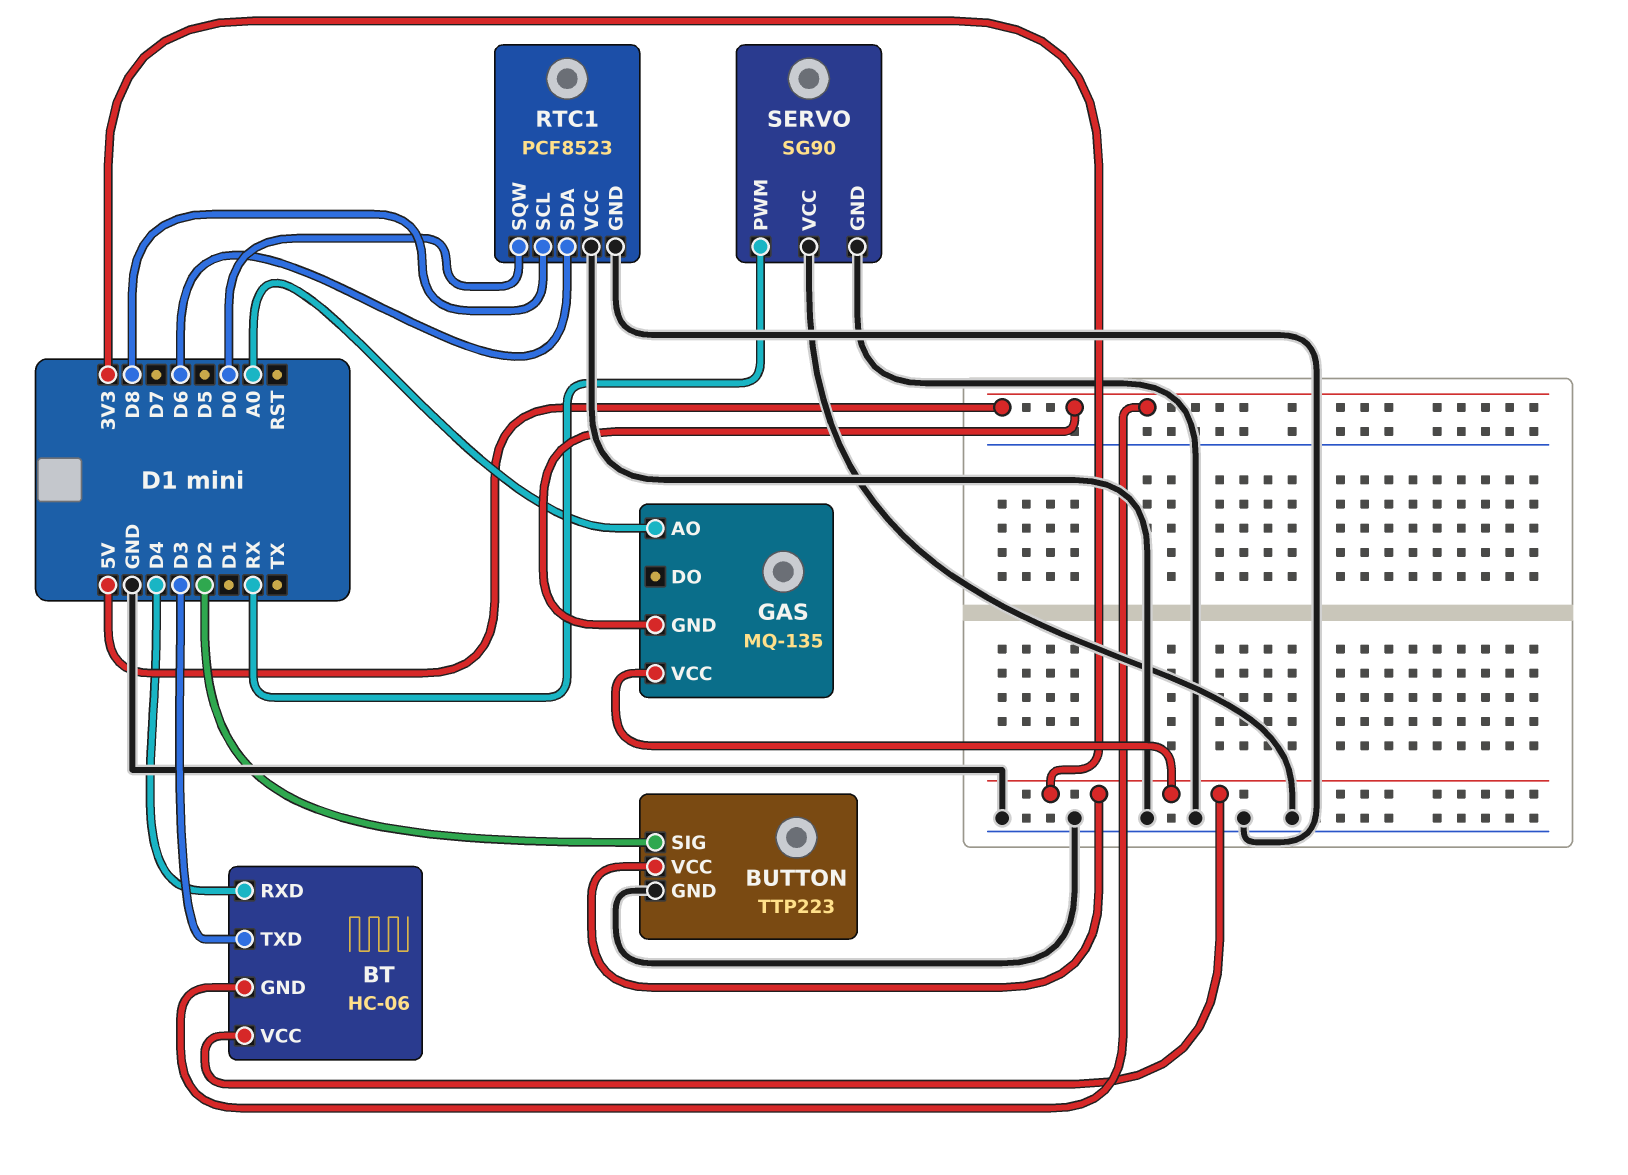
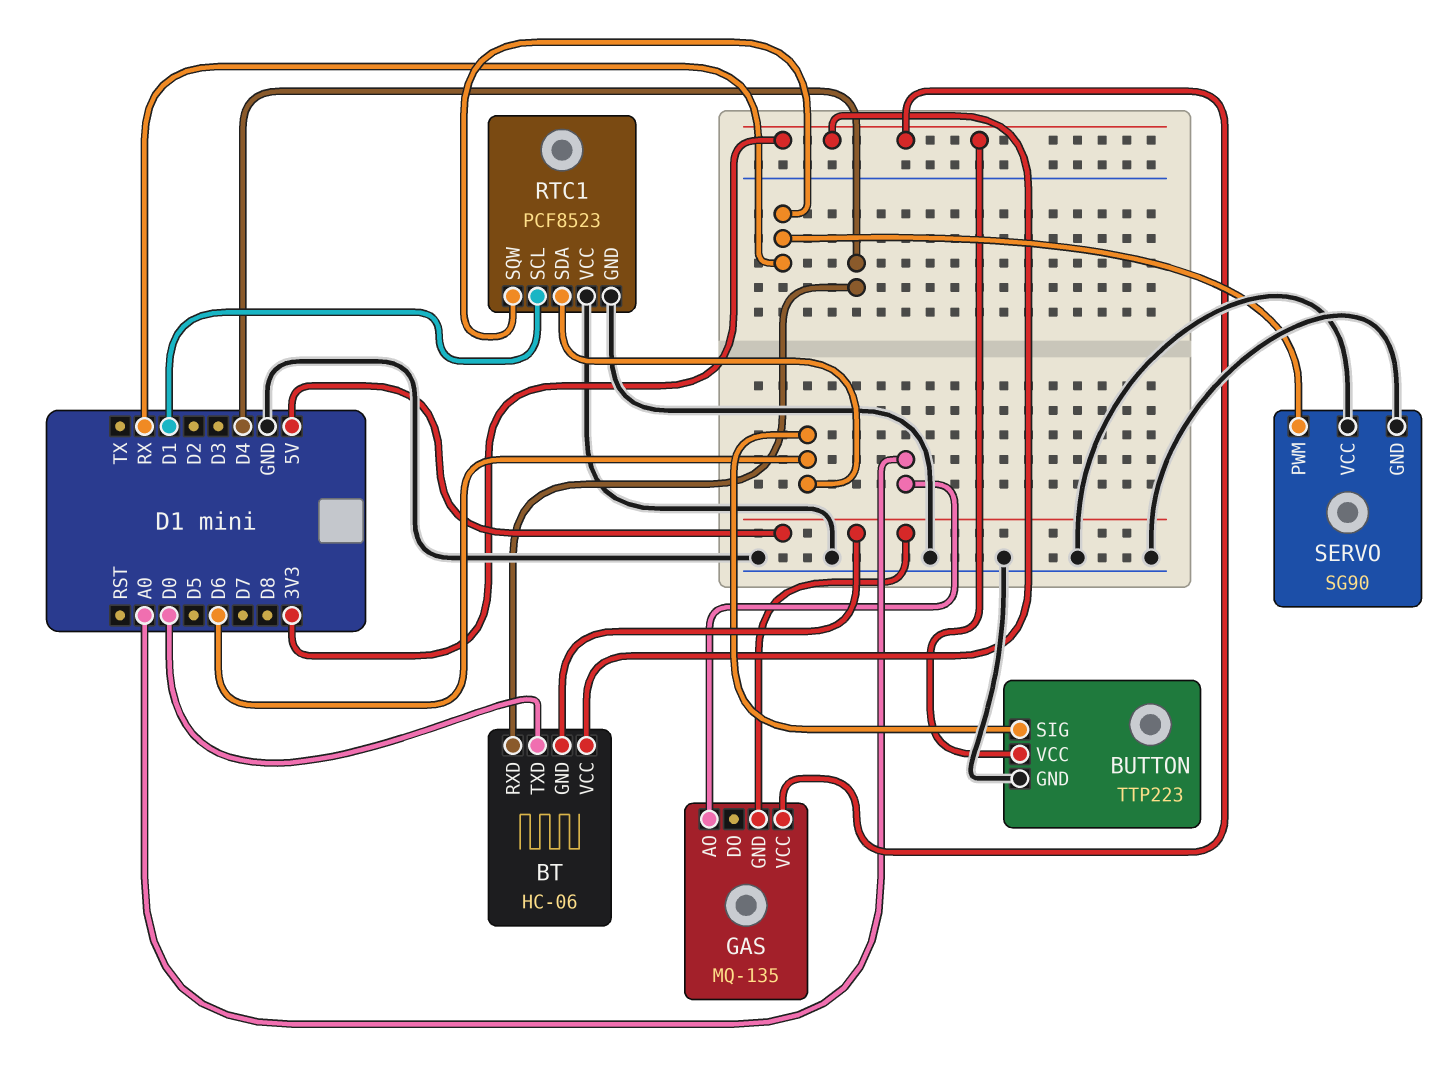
BT pin TXD: D3 -> D0
BUTTON pin SIG: D2 -> D6
RTC1 pin SCL: D8 -> D1
RTC1 pin SQW: D0 -> RX

